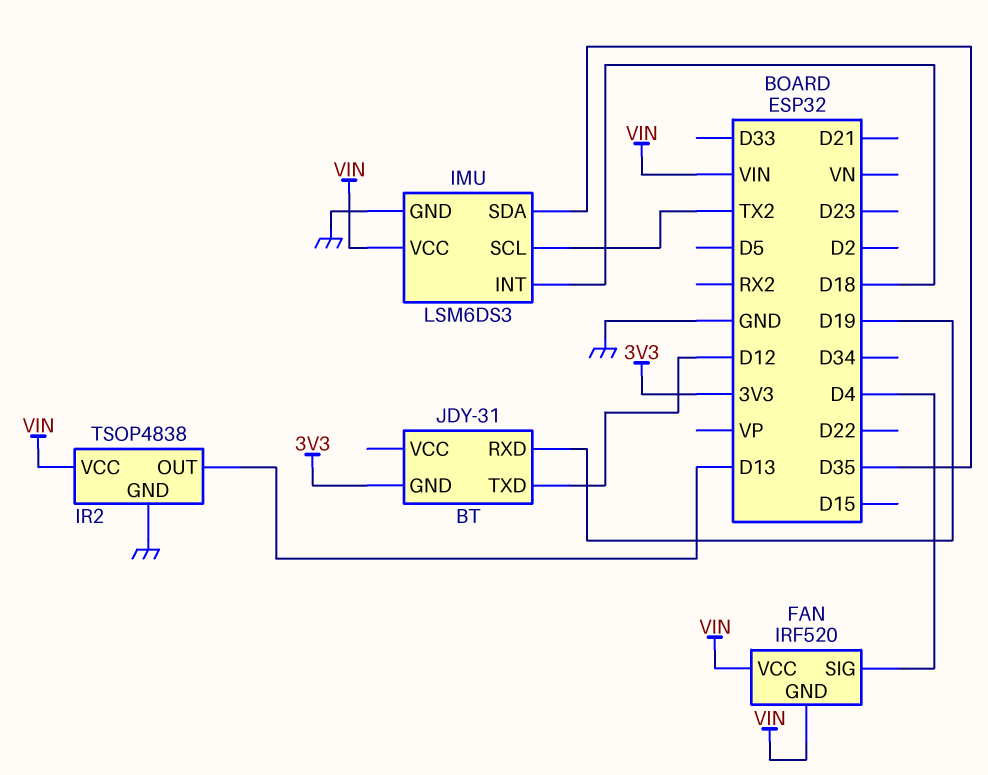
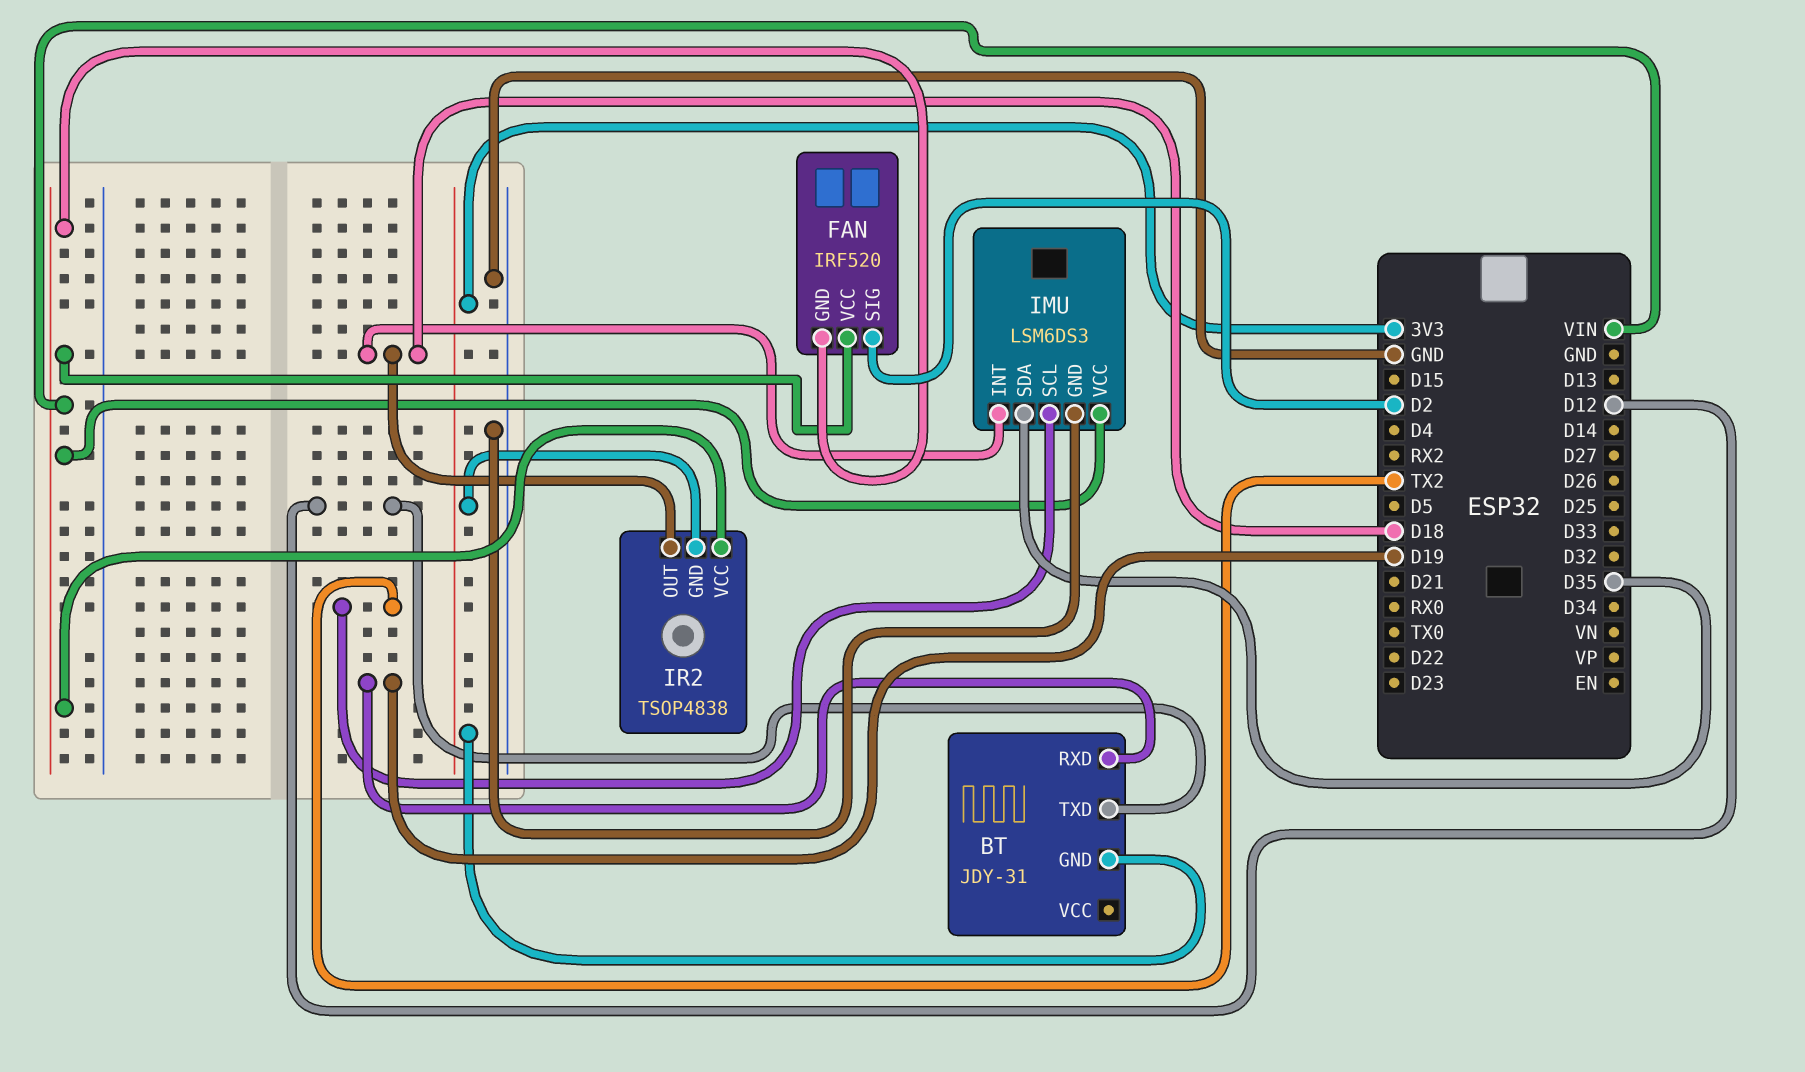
FAN pin SIG: D4 -> D2
IR2 pin GND: GND -> 3V3
IR2 pin OUT: D13 -> D18

